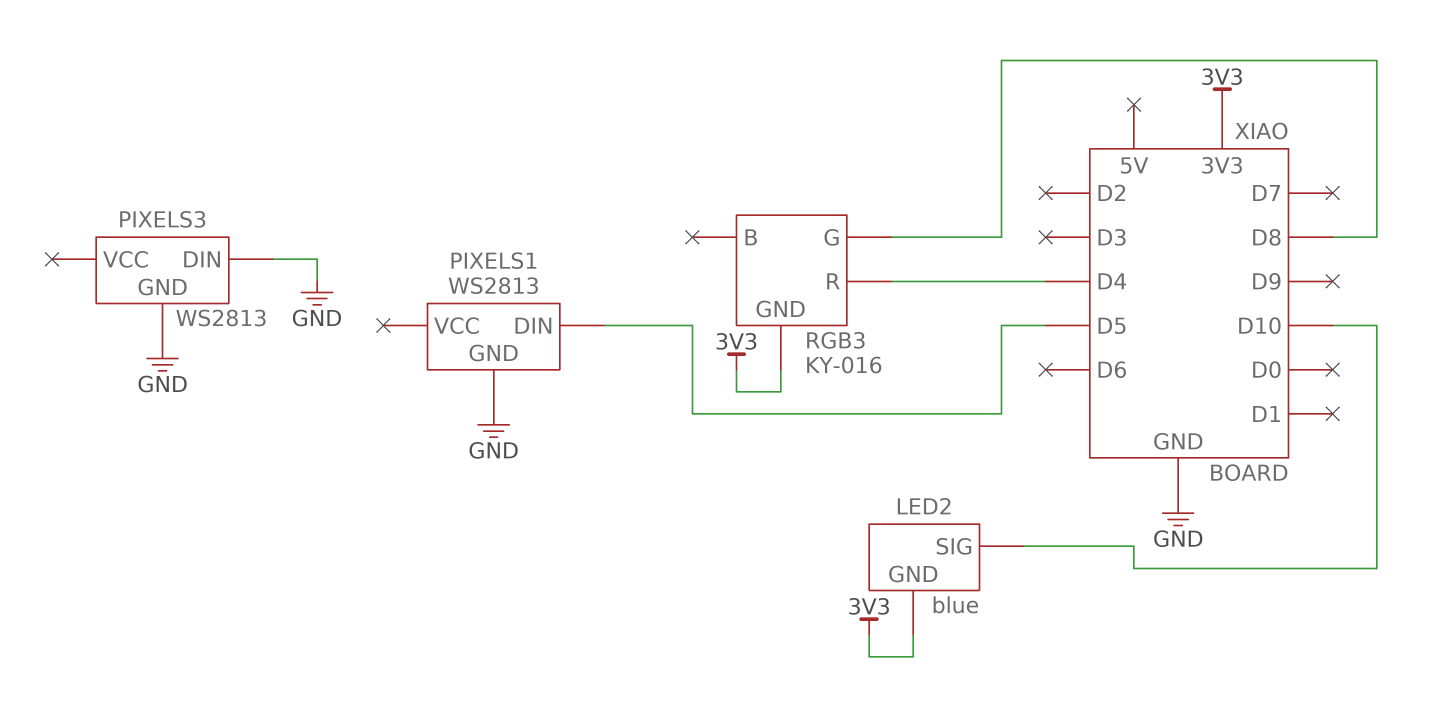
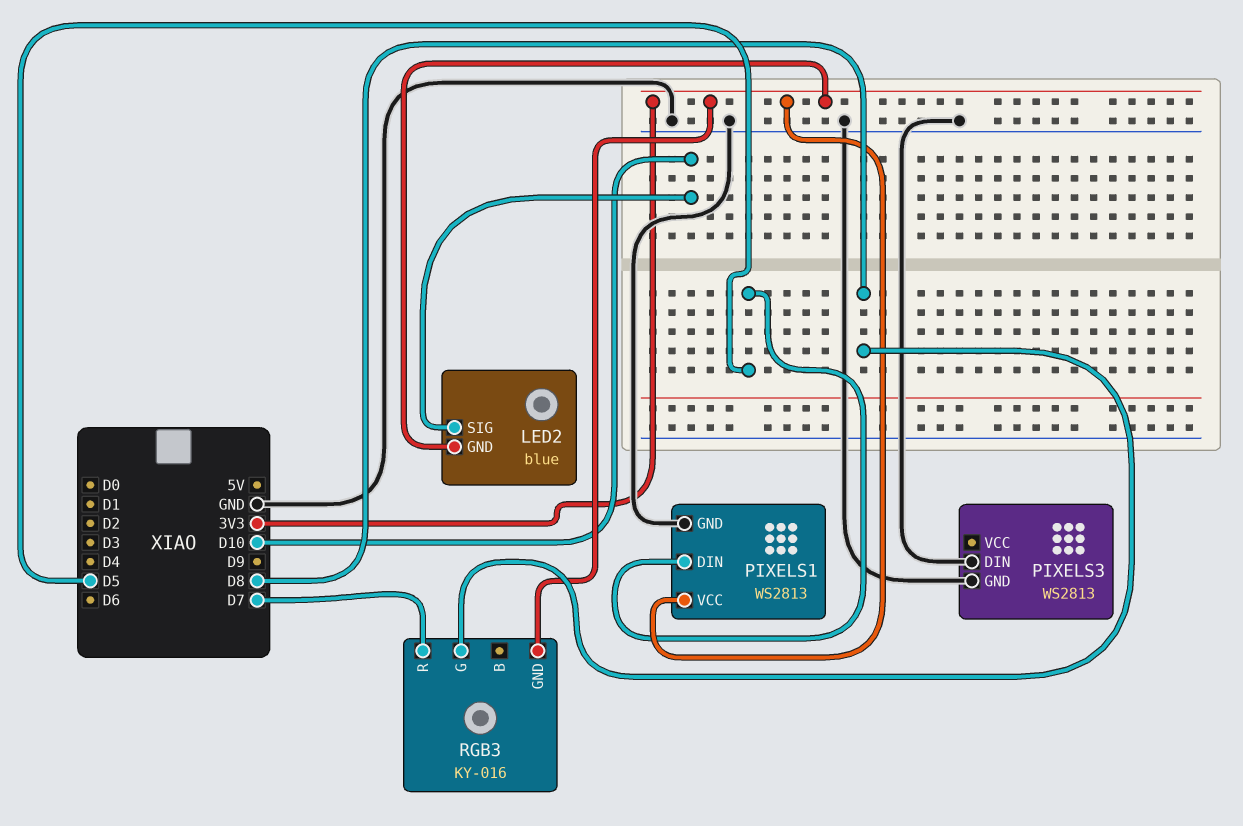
PIXELS1 pin VCC: none -> 3V3
RGB3 pin R: D4 -> D7

